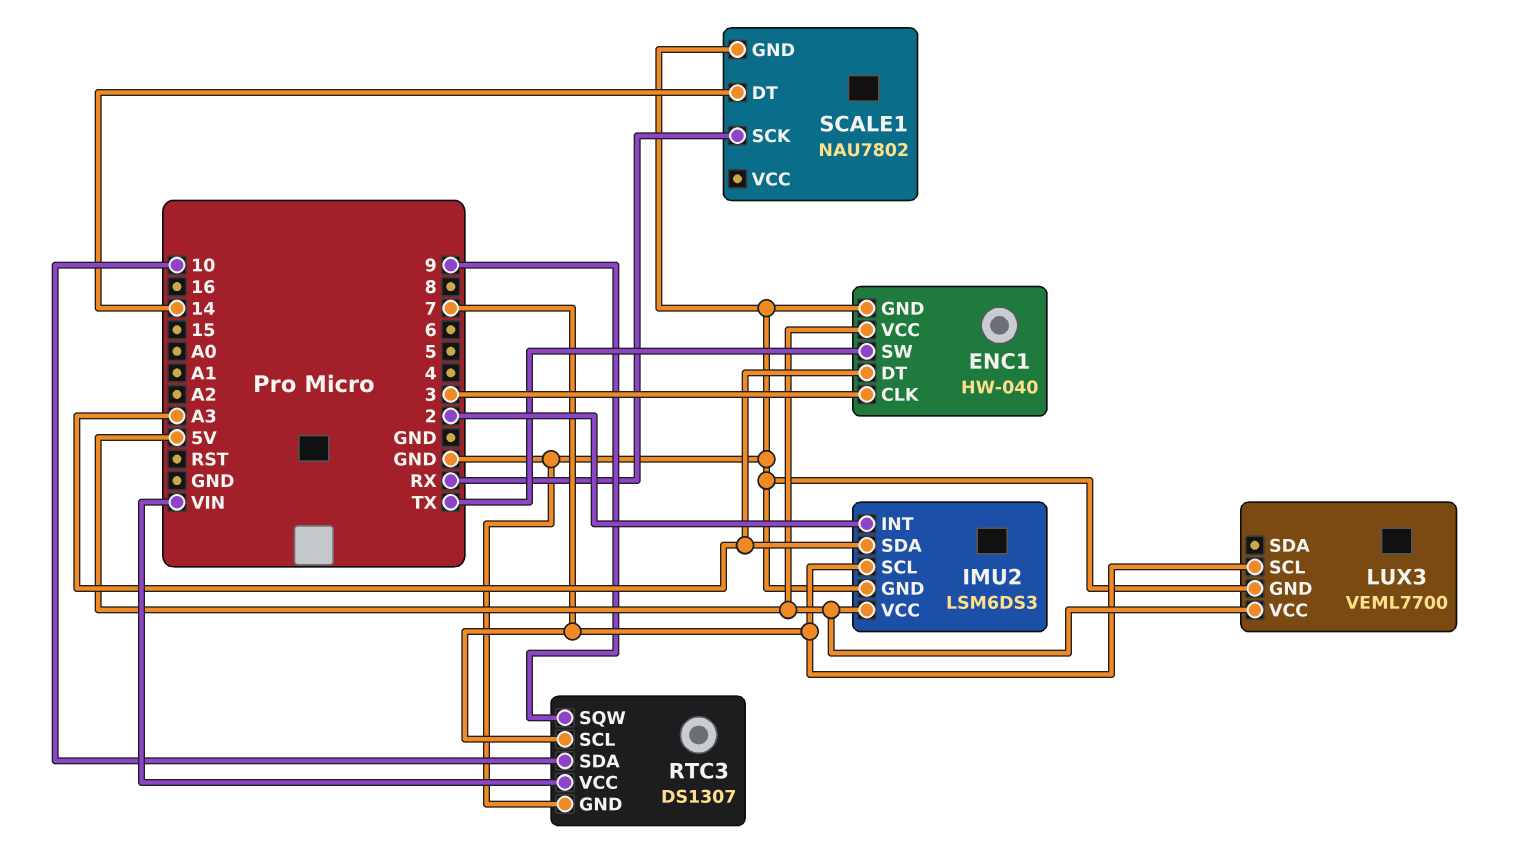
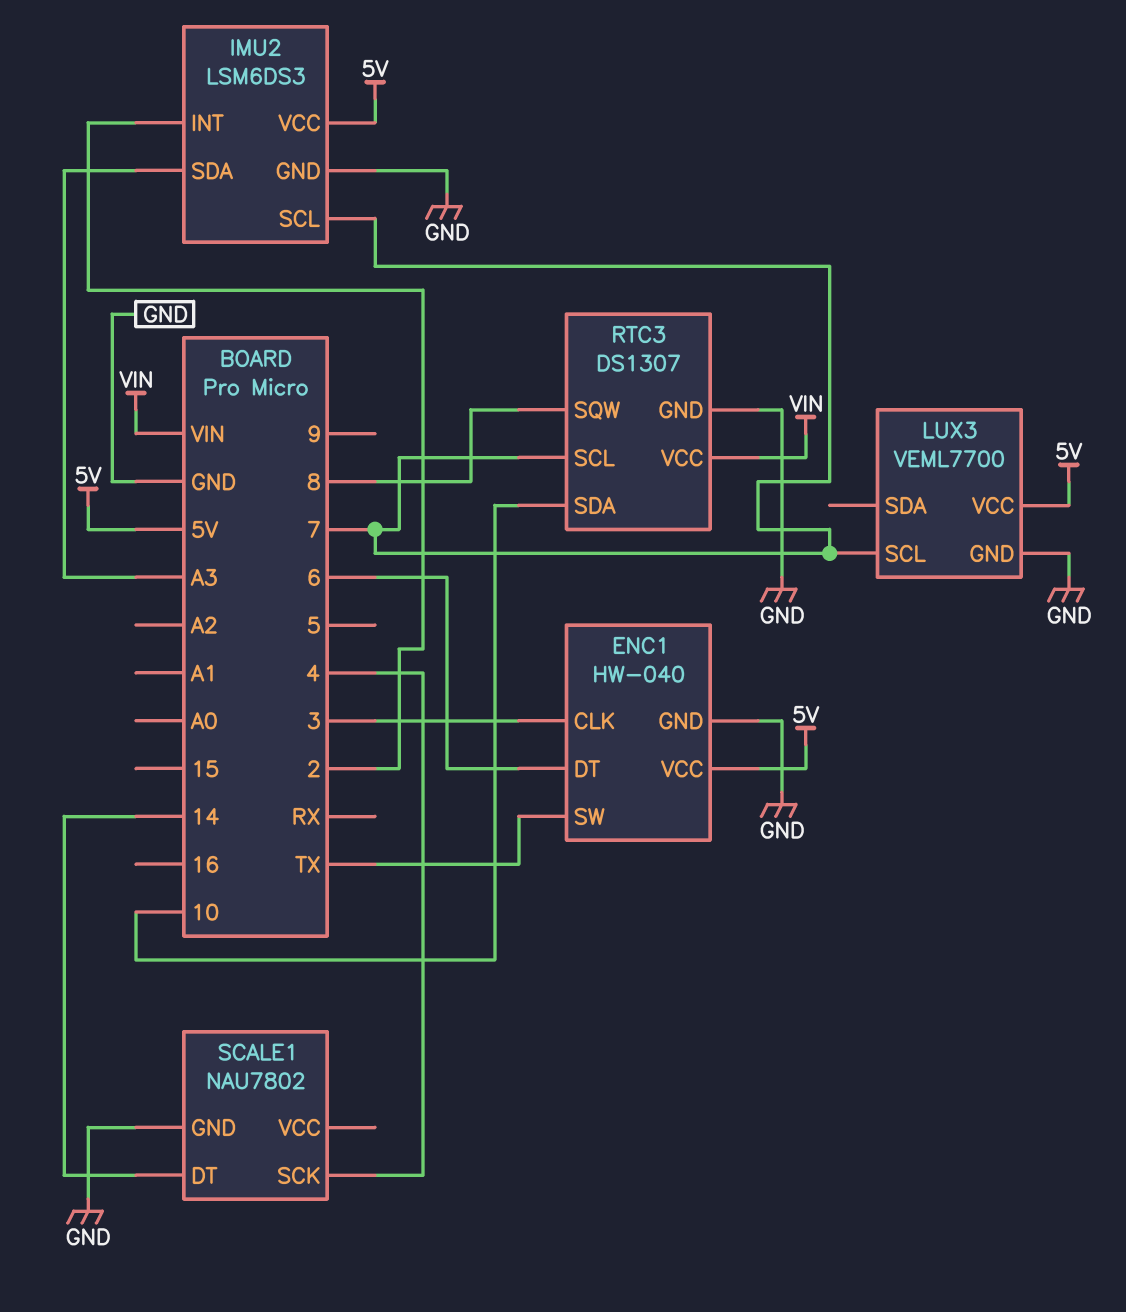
ENC1 pin DT: A3 -> 6
RTC3 pin SQW: 9 -> 8
SCALE1 pin SCK: RX -> 4

